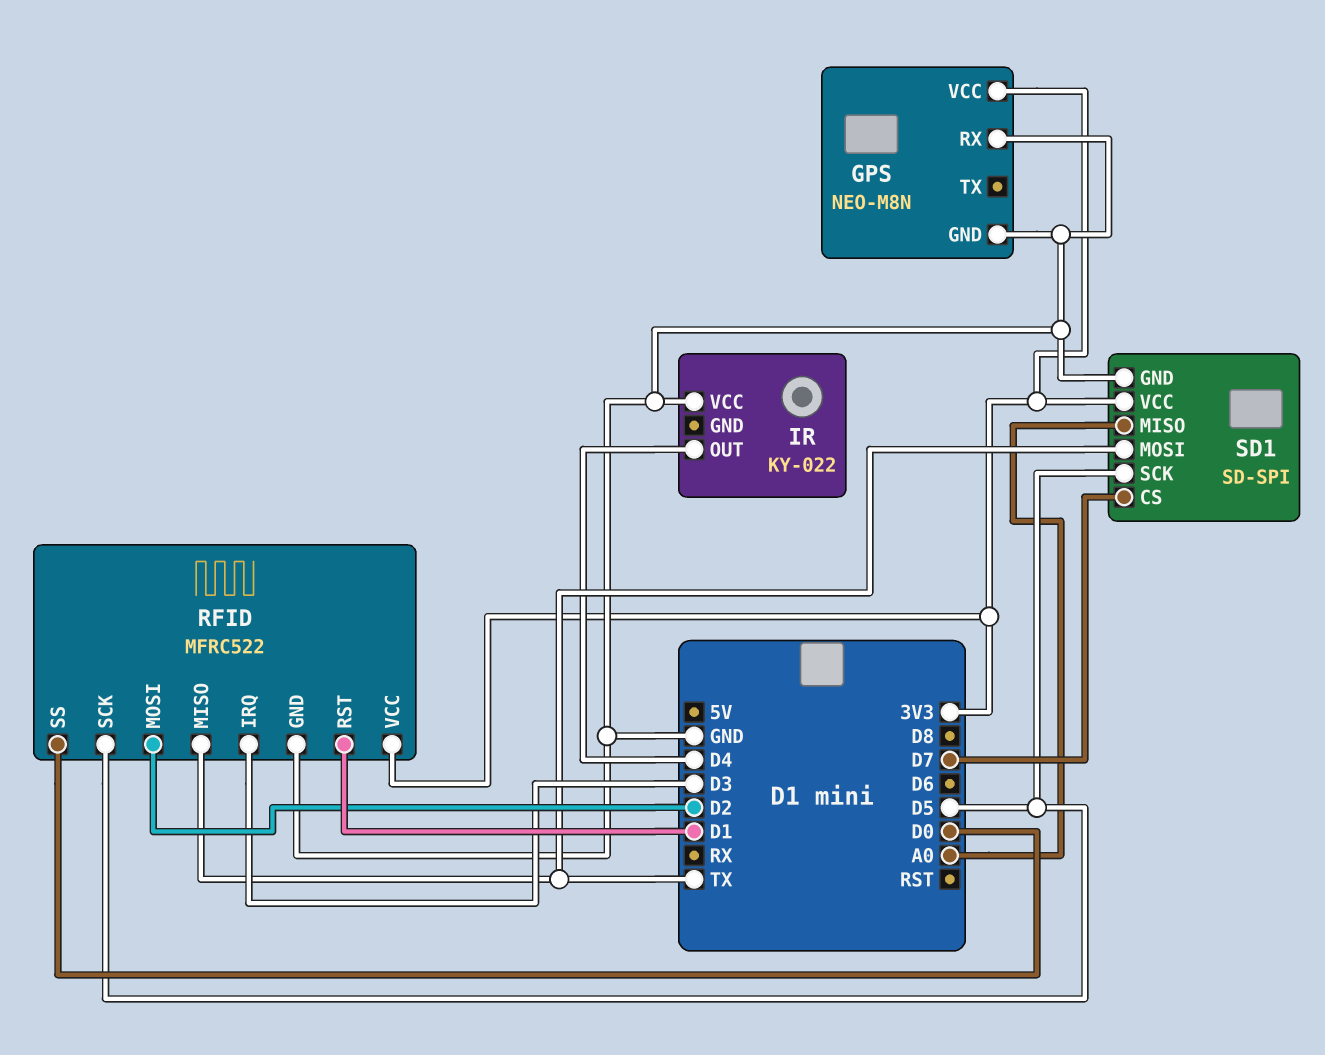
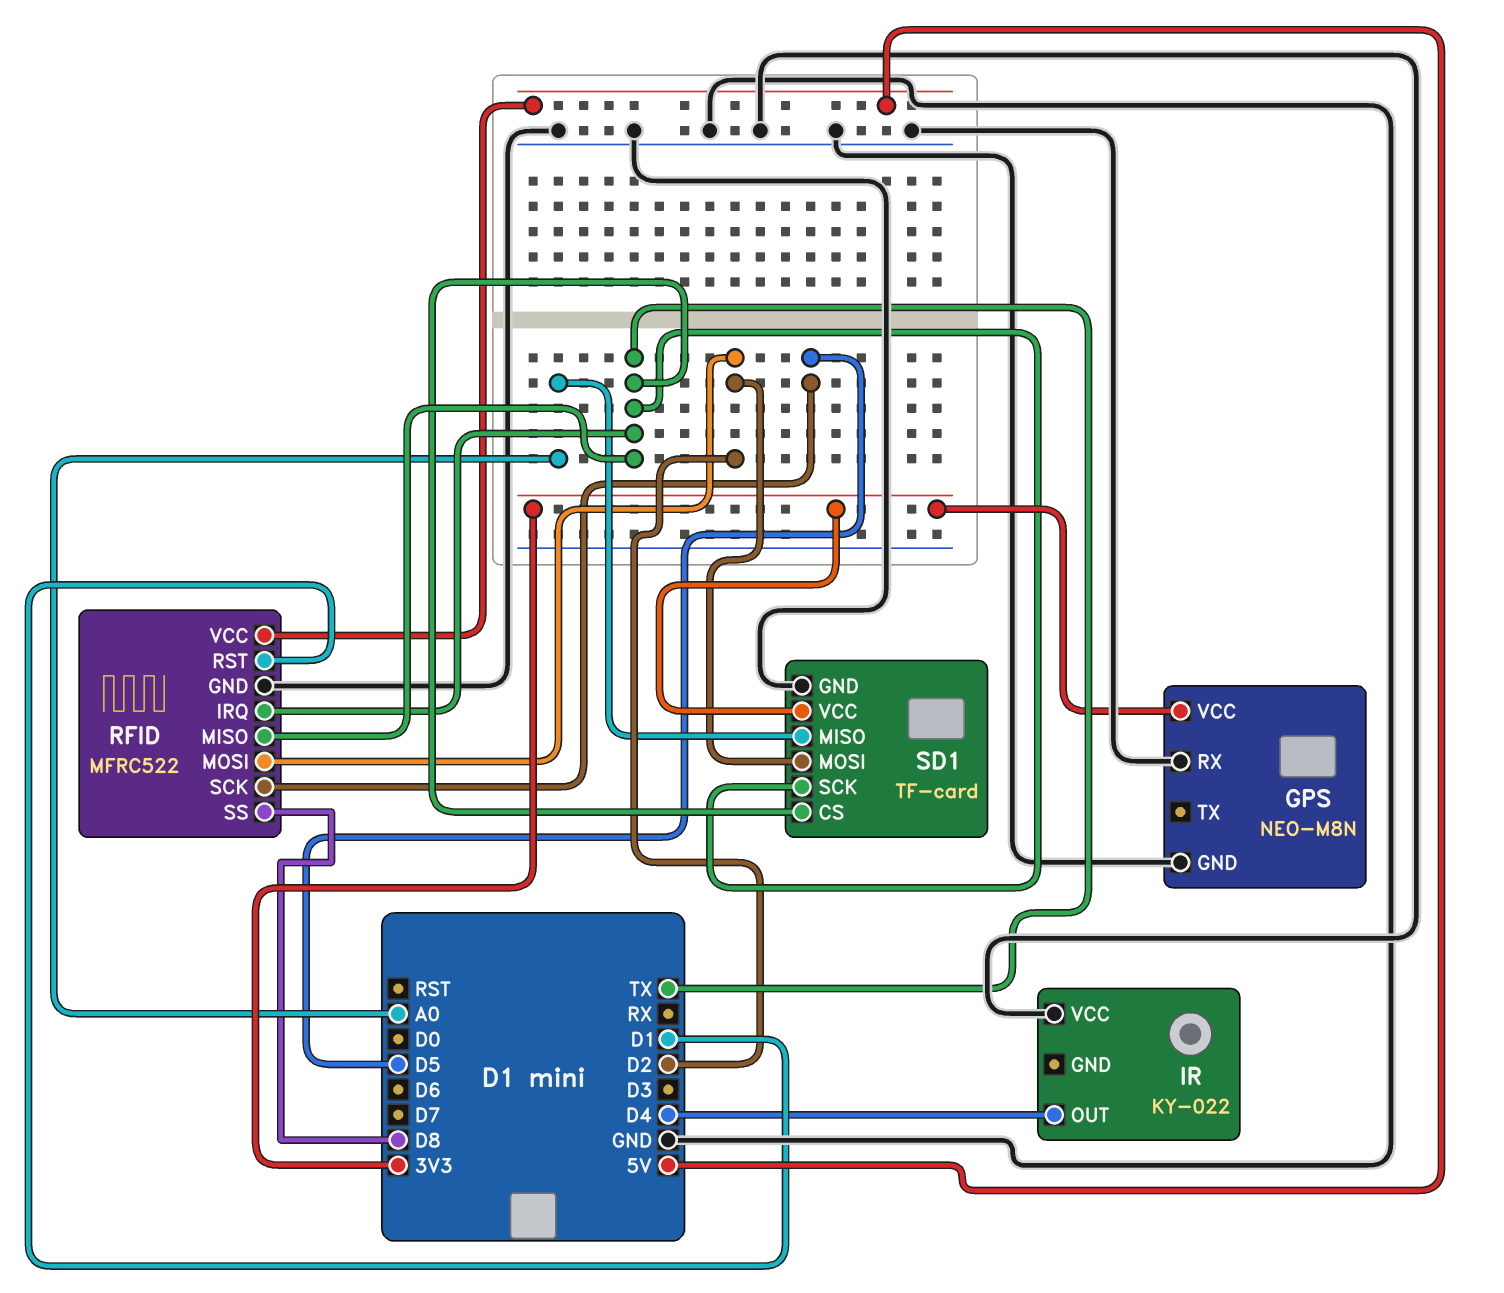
RFID pin IRQ: D3 -> TX
RFID pin SS: D0 -> D8
RFID pin VCC: 3V3 -> 5V
SD1: SD-SPI -> TF-card
SD1 pin CS: D7 -> TX
SD1 pin MOSI: TX -> D2
SD1 pin SCK: D5 -> TX

